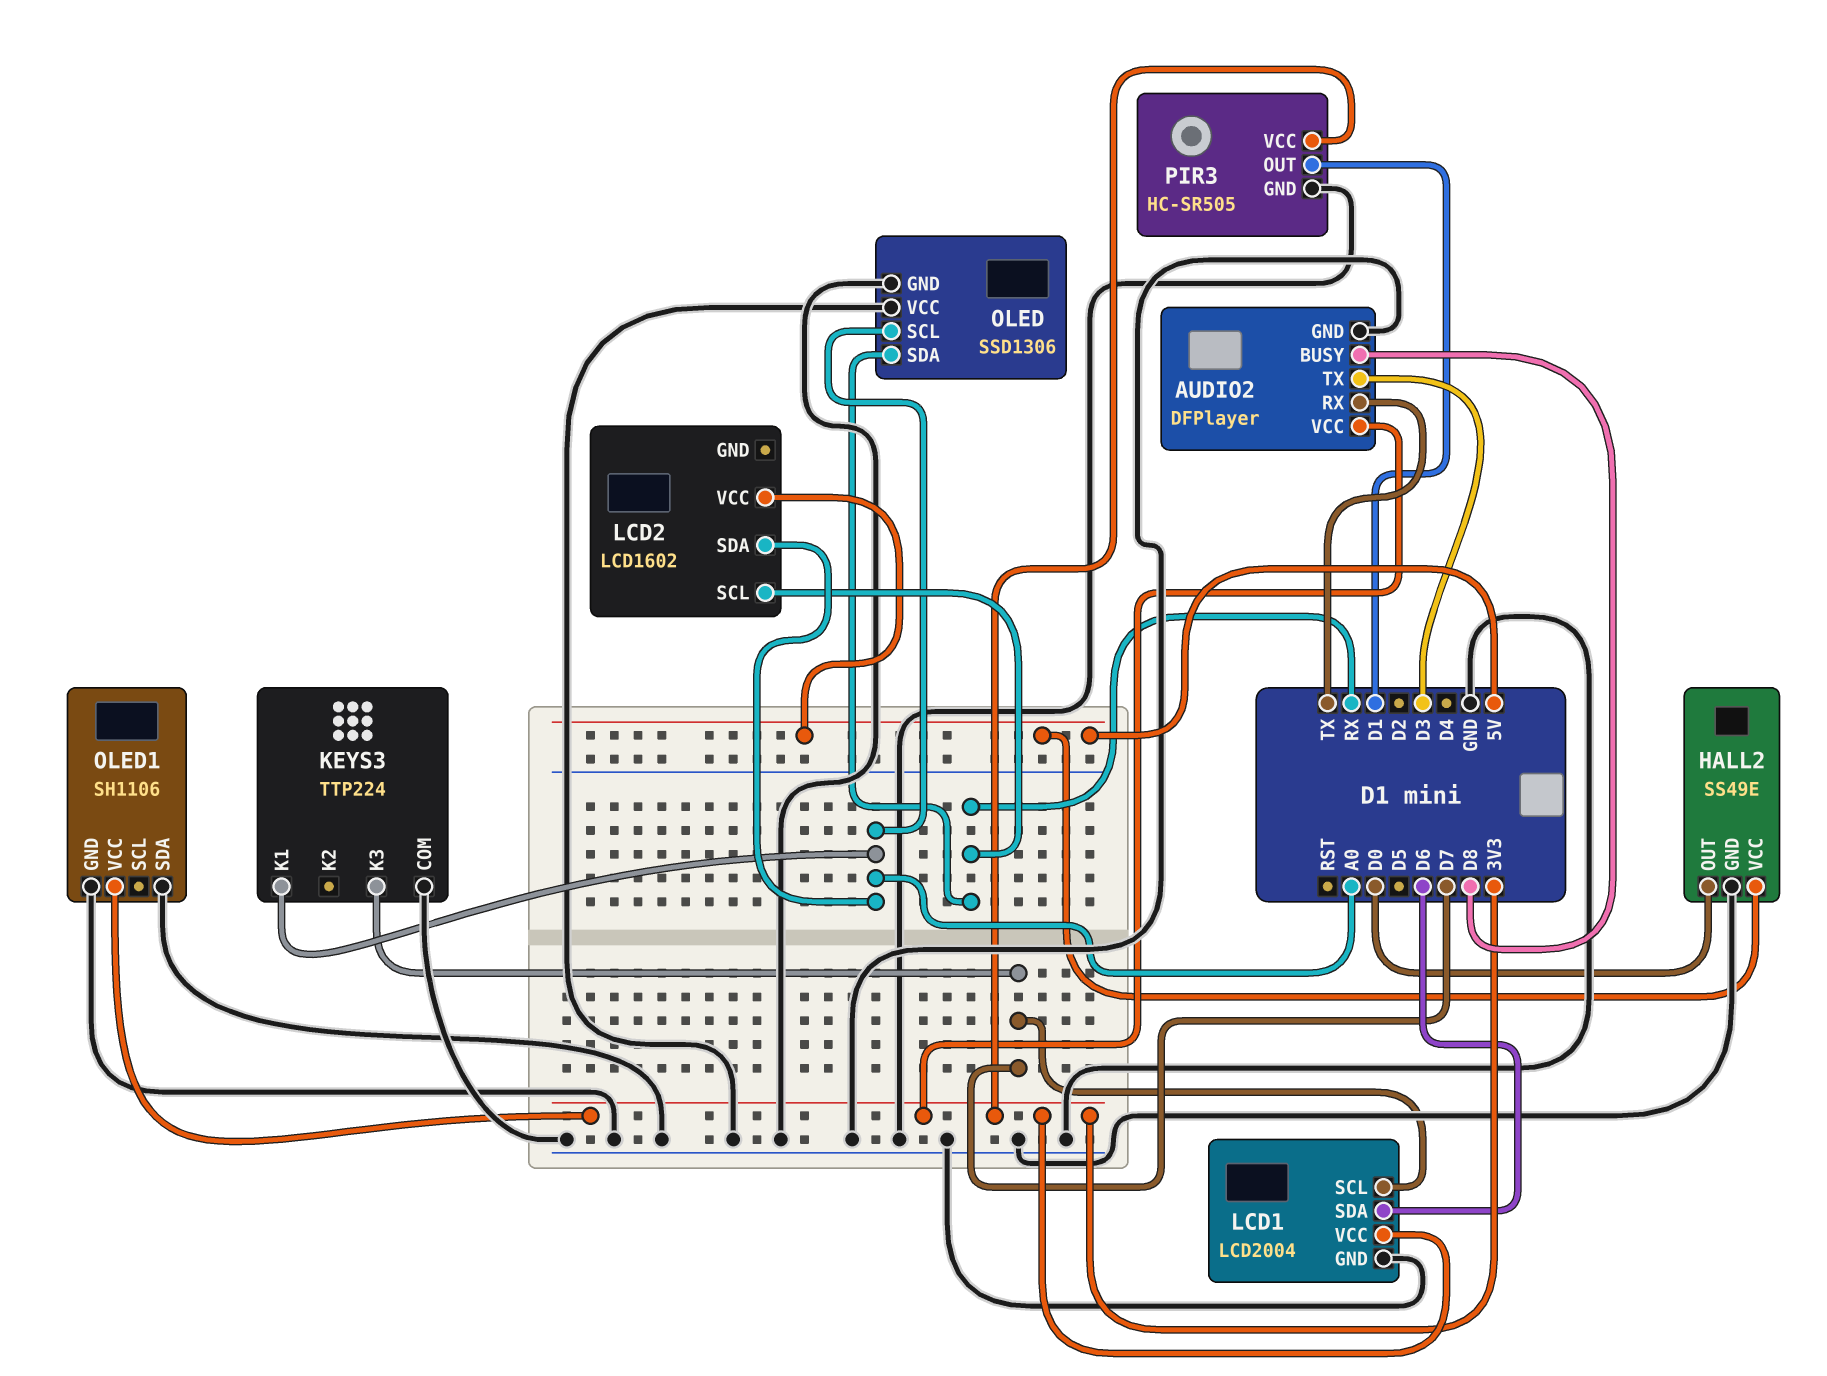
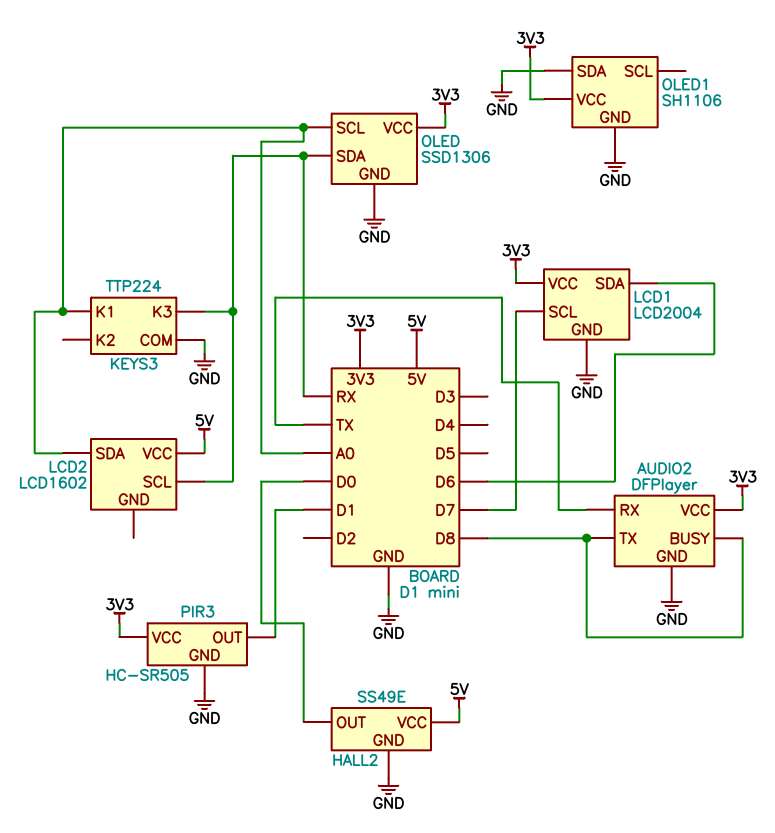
AUDIO2 pin TX: D3 -> D8
KEYS3 pin K3: D7 -> RX
OLED pin VCC: GND -> 3V3

